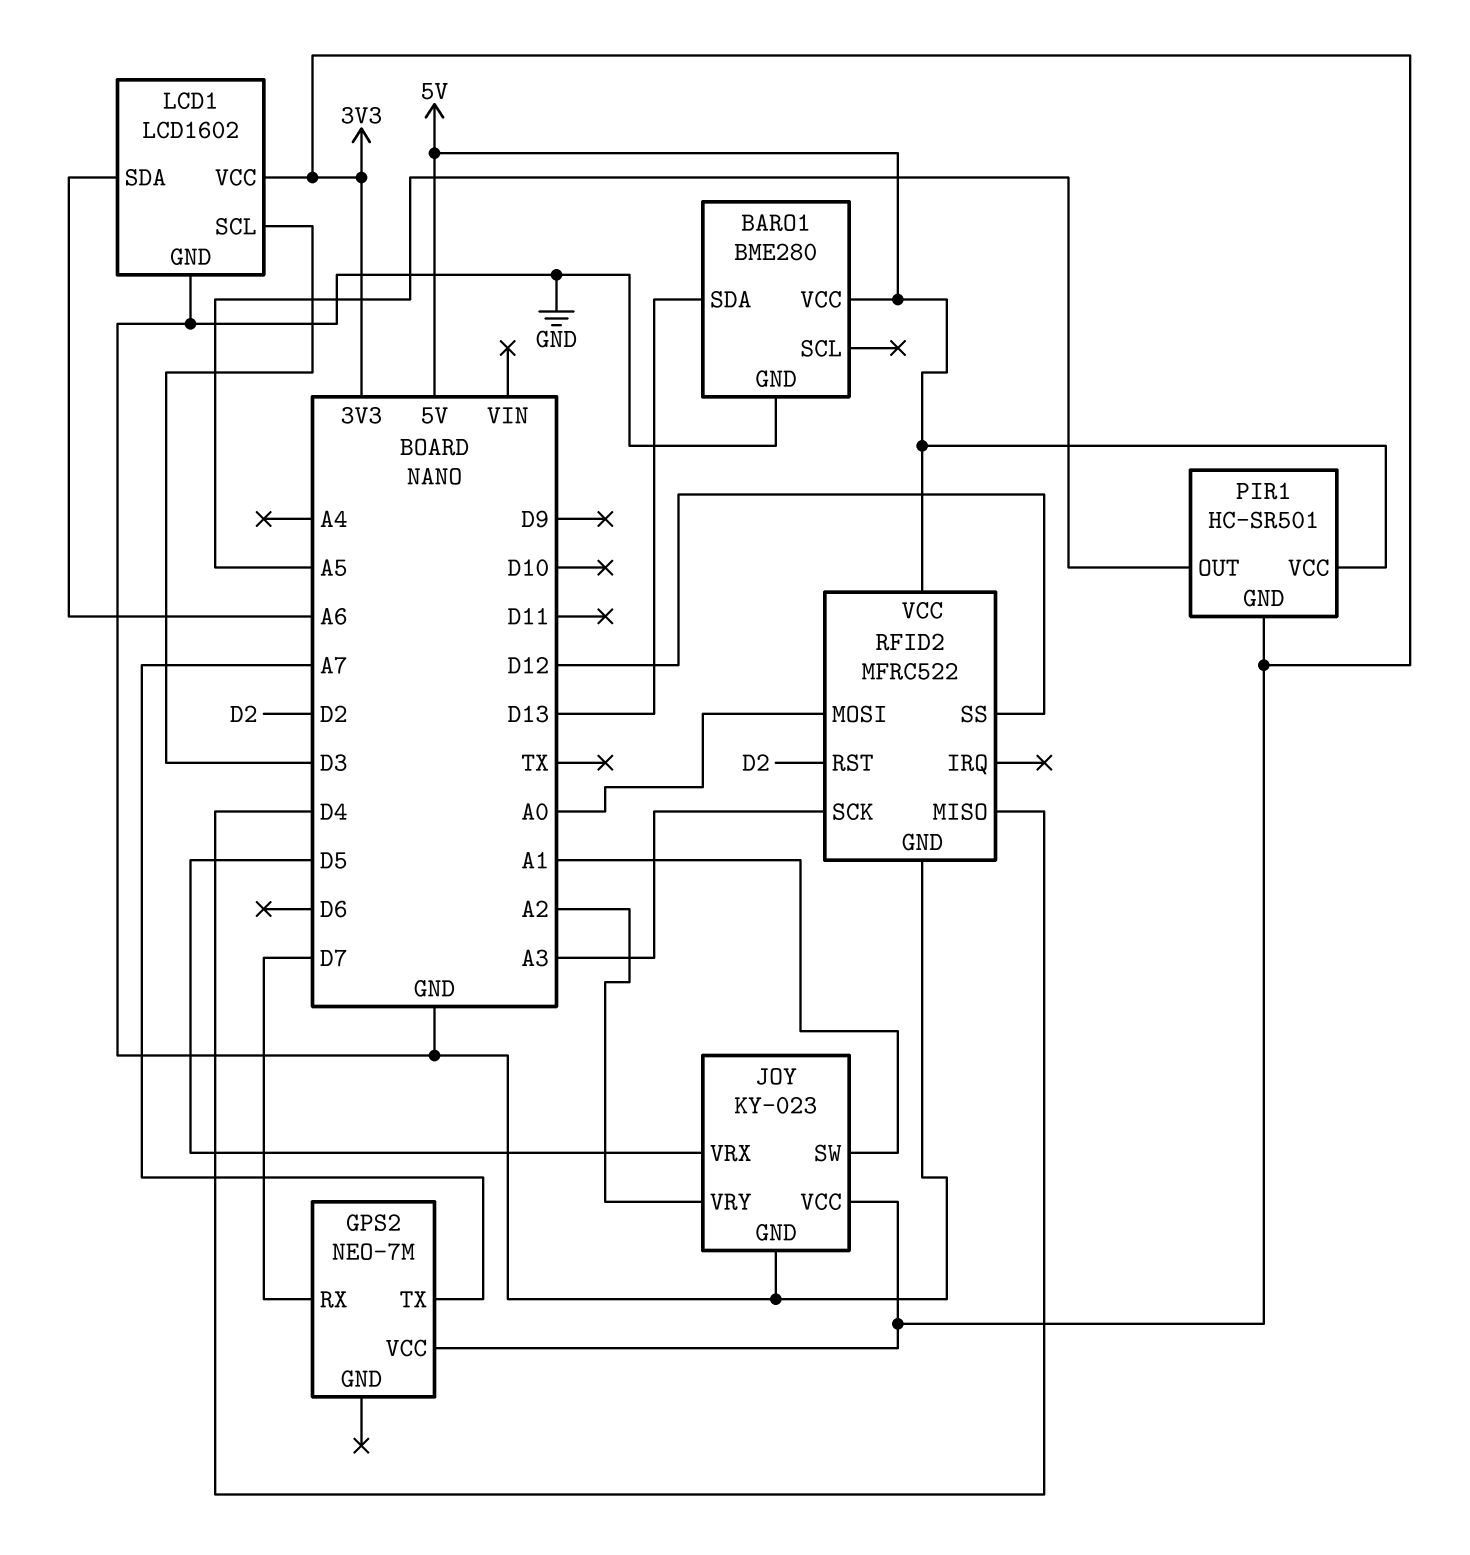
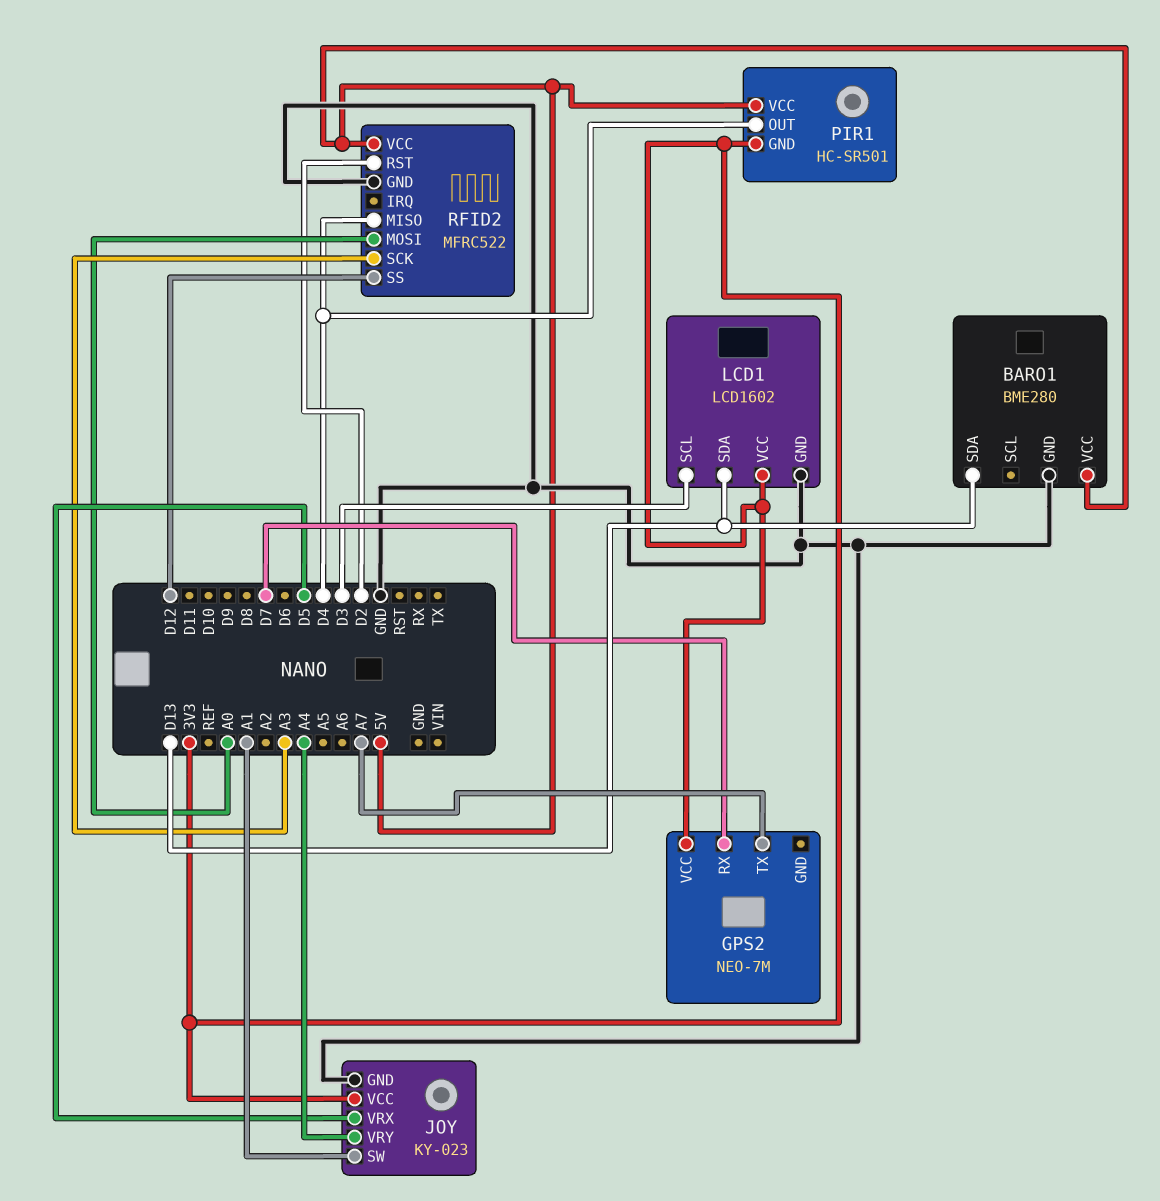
JOY pin VRY: A2 -> A4
LCD1 pin SDA: A6 -> D13
PIR1 pin OUT: A5 -> D4

